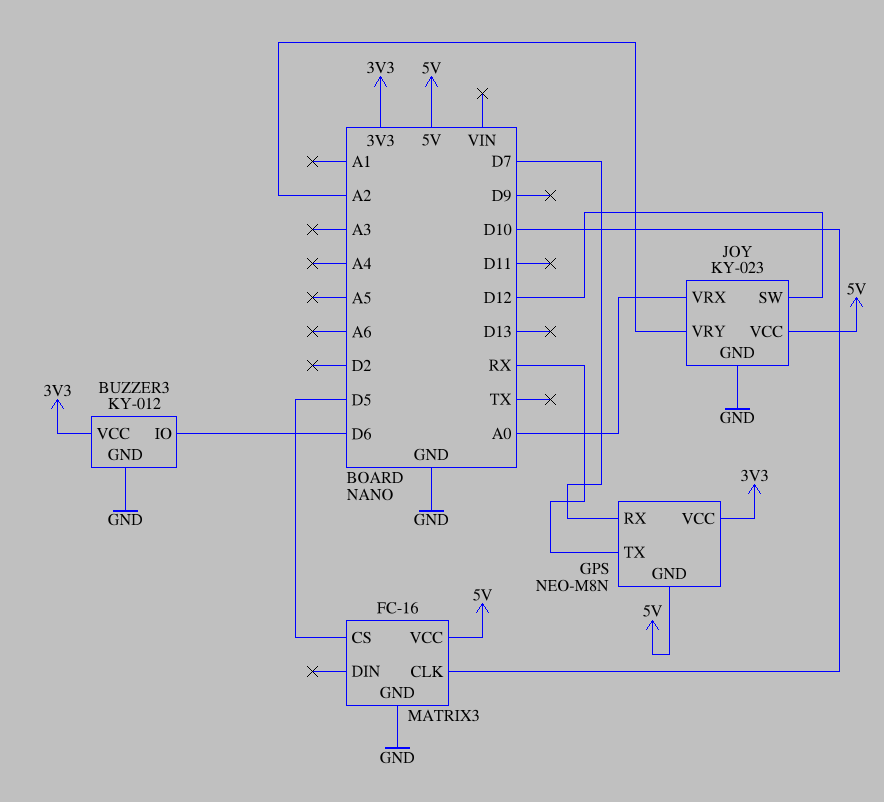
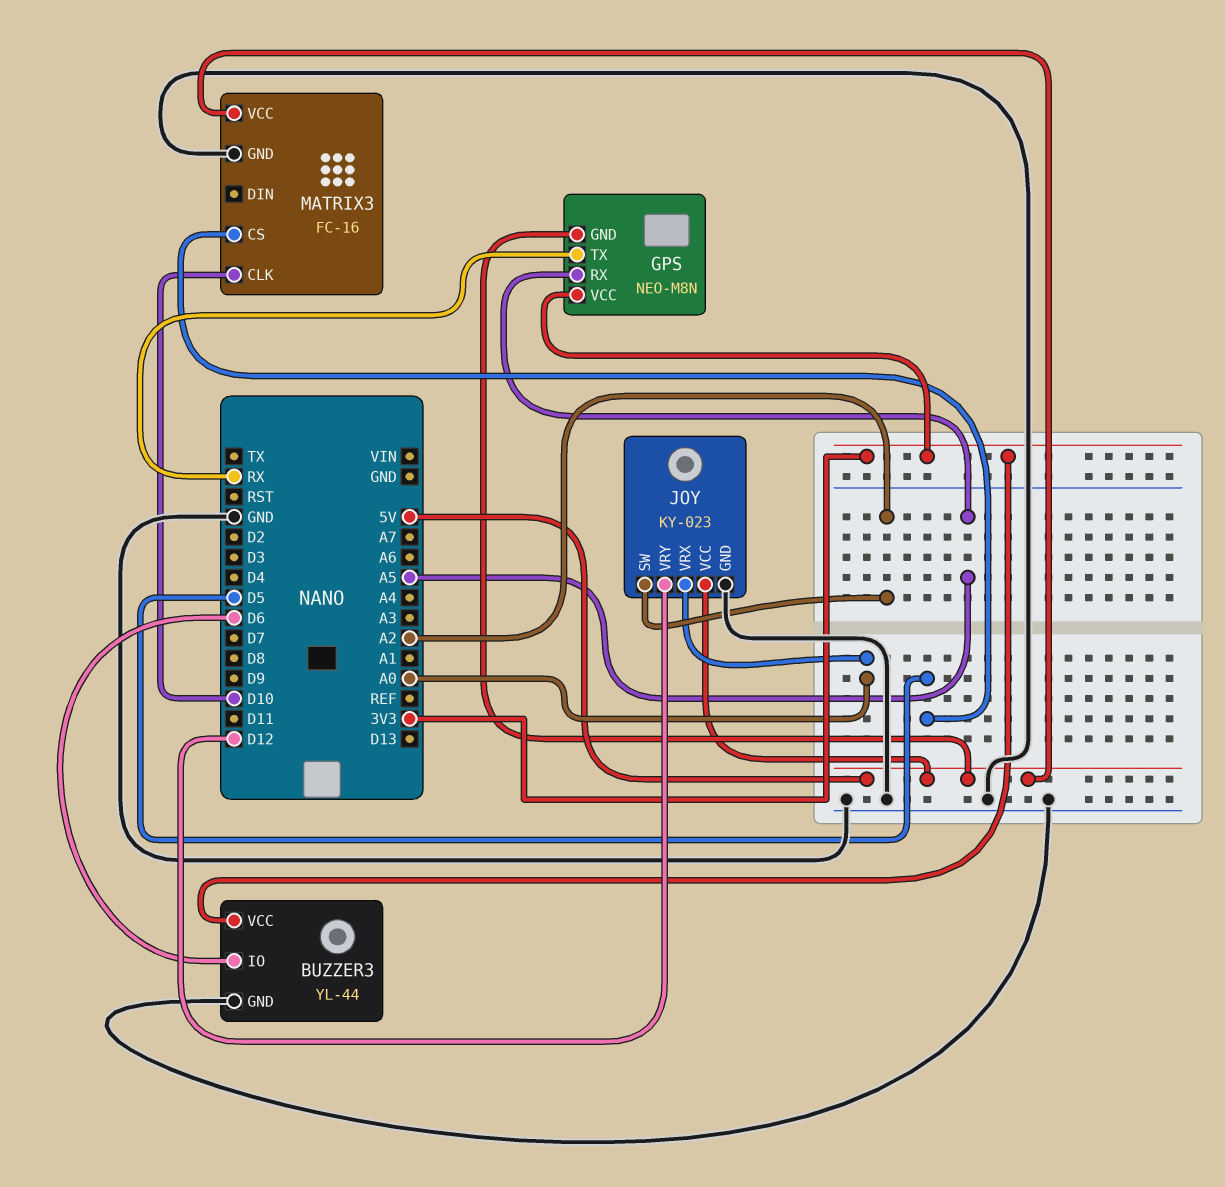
BUZZER3: KY-012 -> YL-44
GPS pin RX: D7 -> A5
JOY pin SW: D12 -> A2
JOY pin VRY: A2 -> D12

